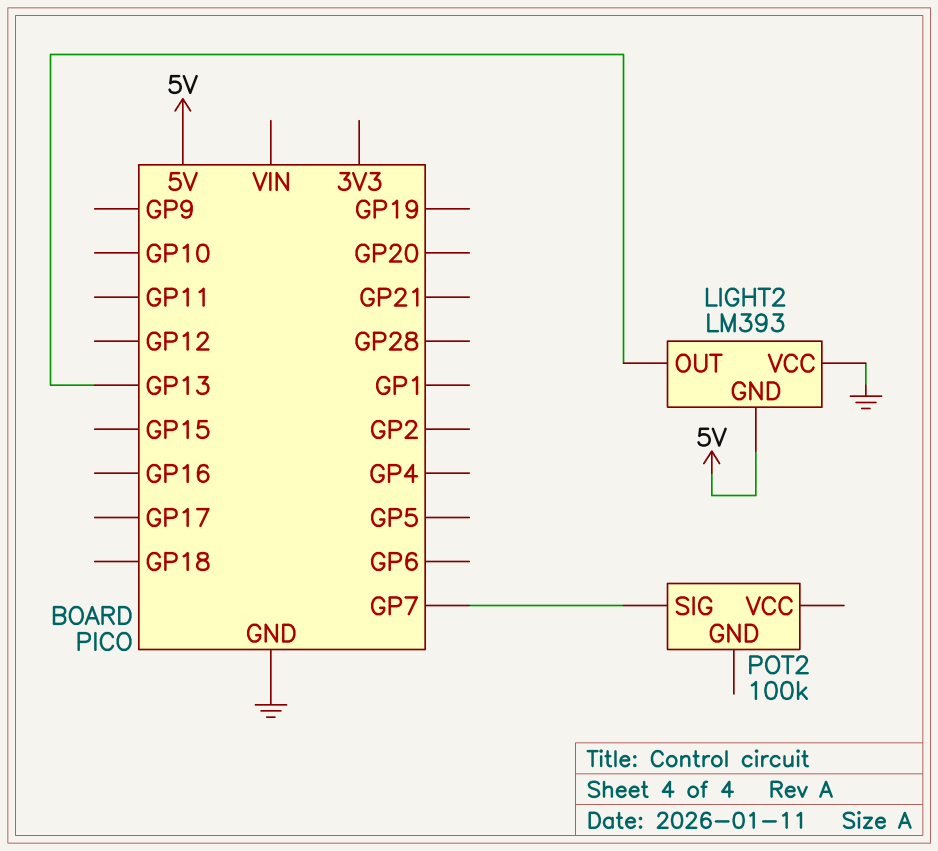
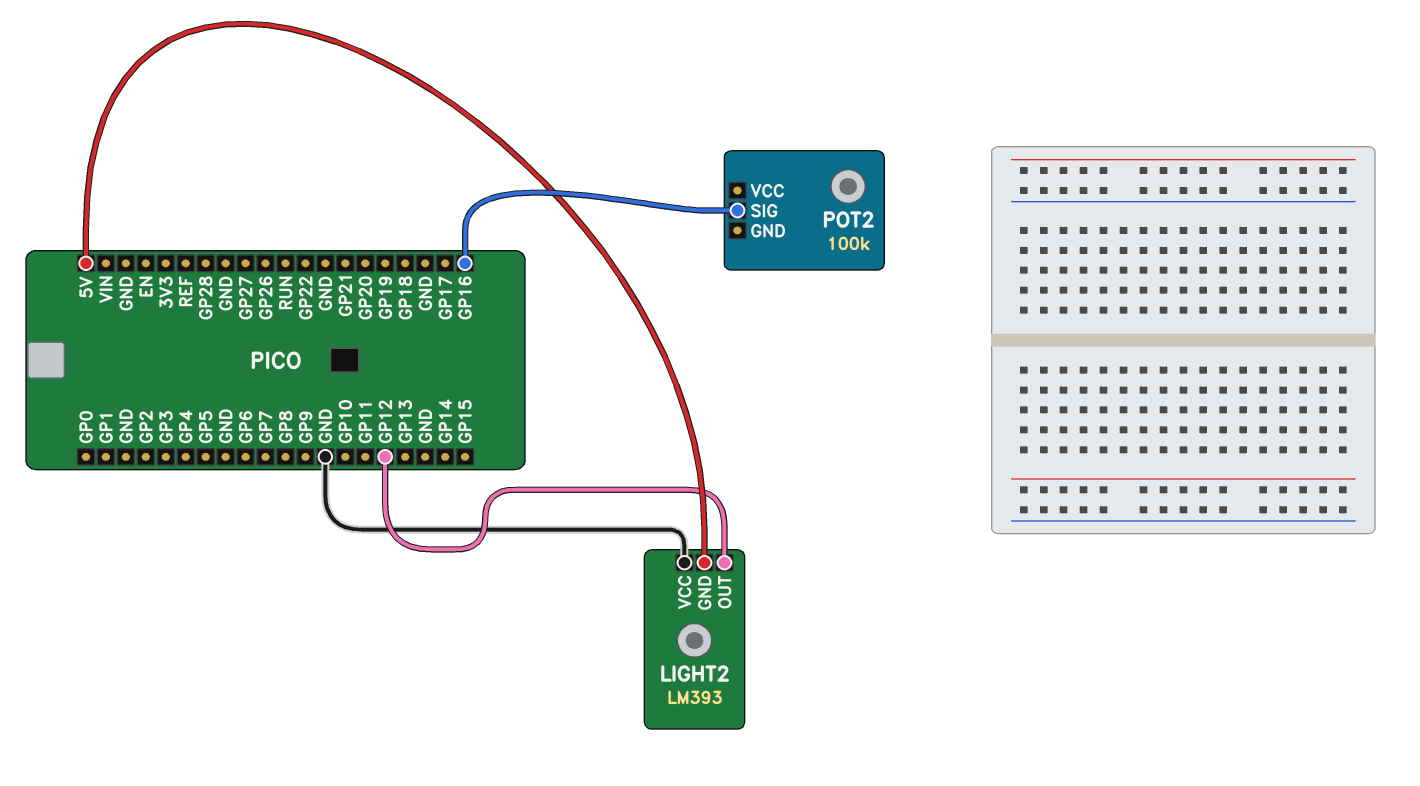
LIGHT2 pin OUT: GP13 -> GP12
POT2 pin SIG: GP7 -> GP16

